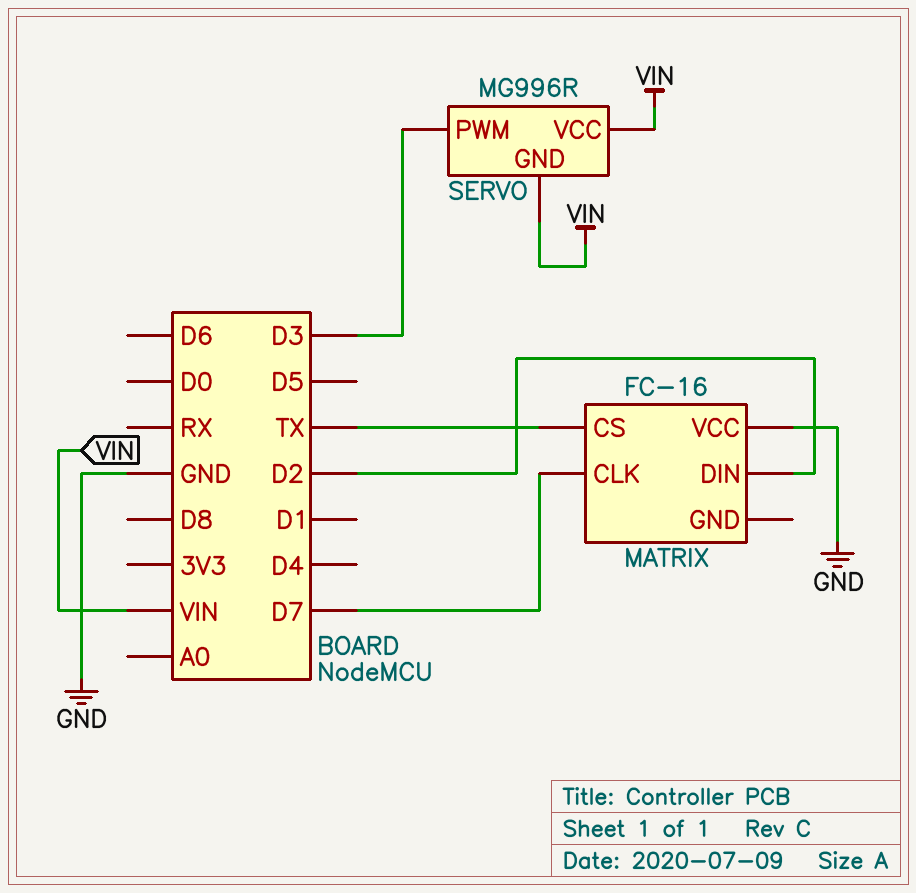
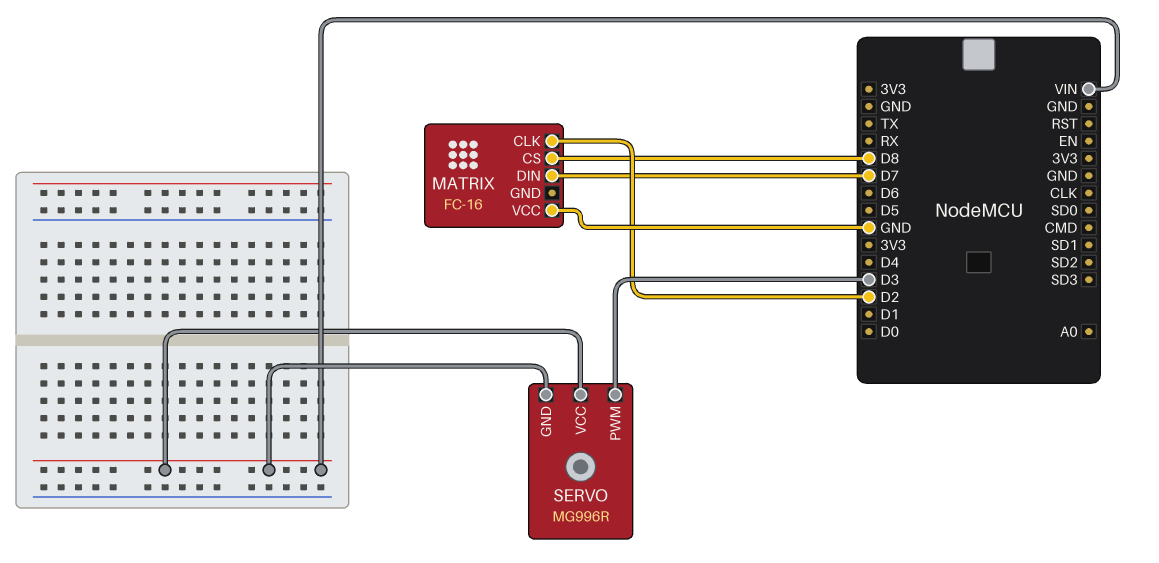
MATRIX pin CLK: D7 -> D2
MATRIX pin CS: TX -> D8
MATRIX pin DIN: D2 -> D7

